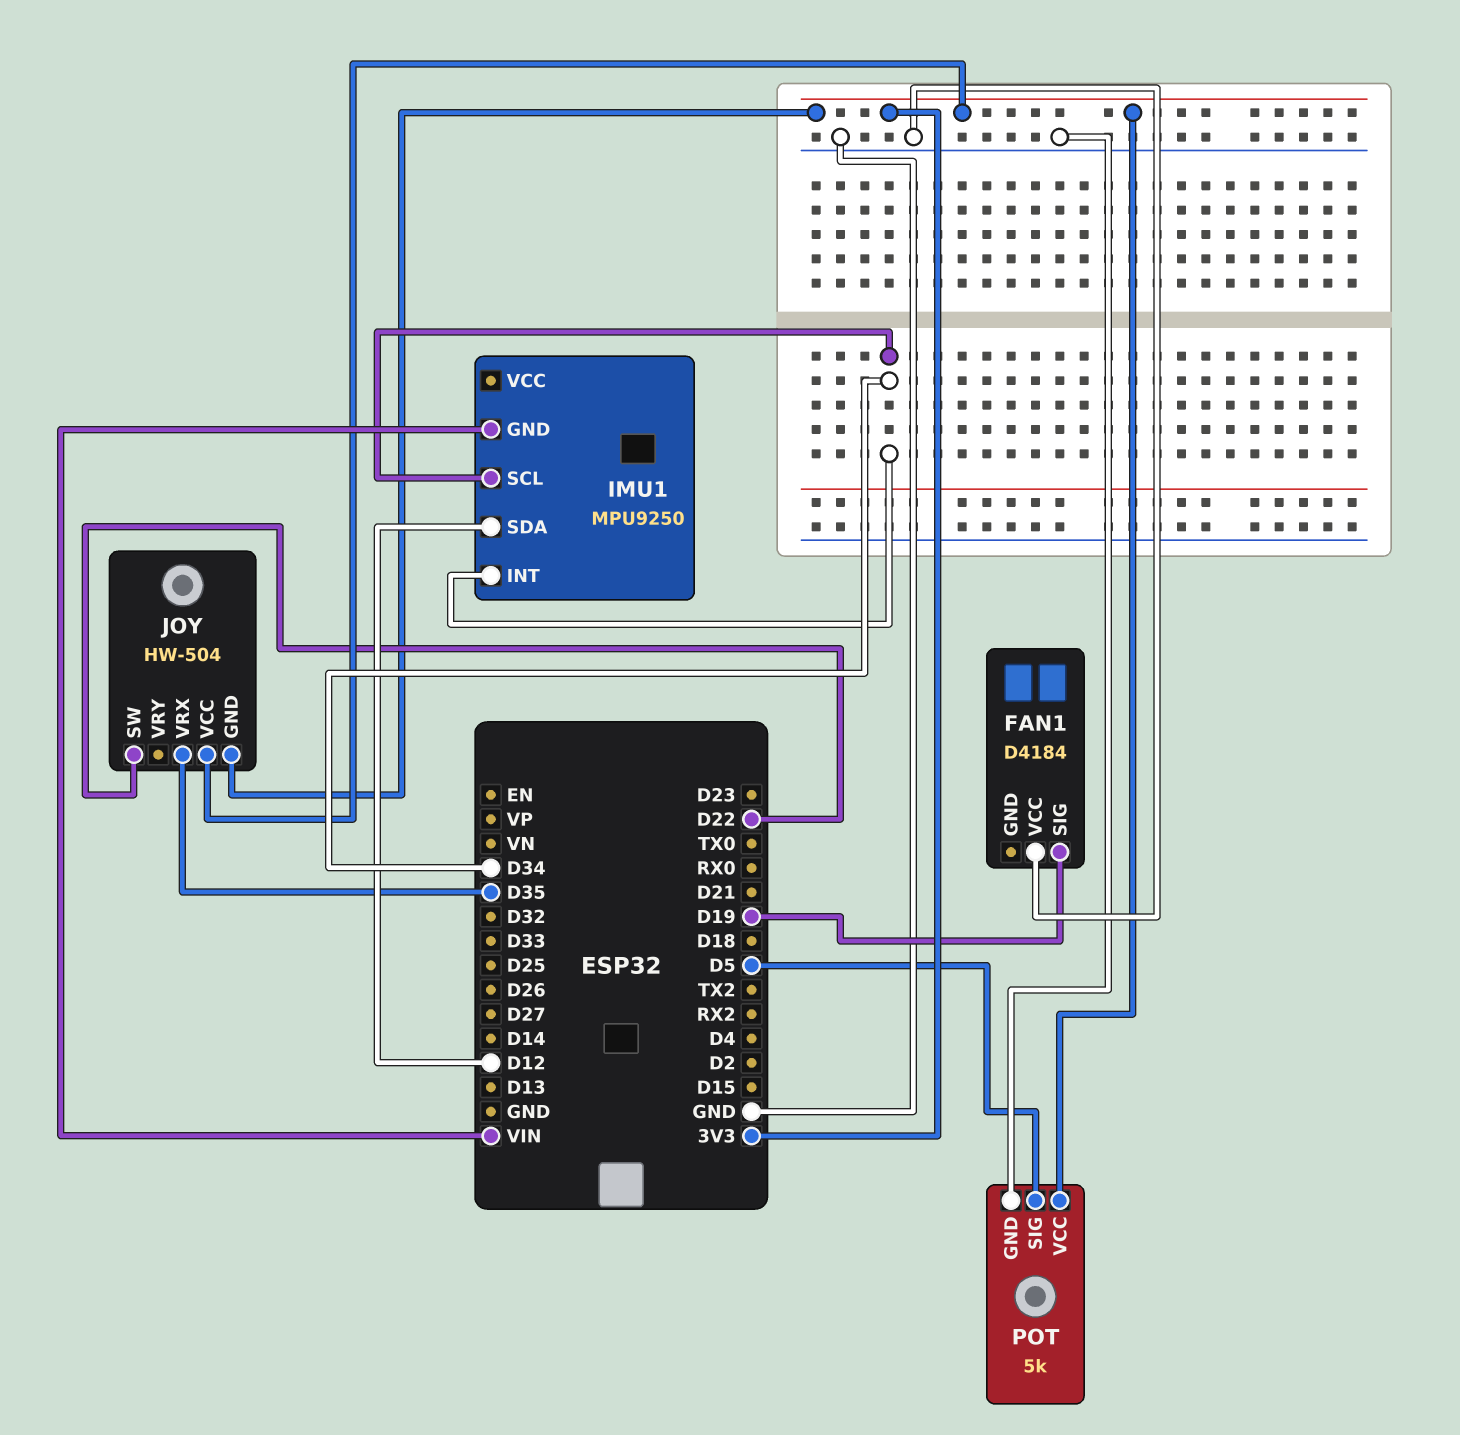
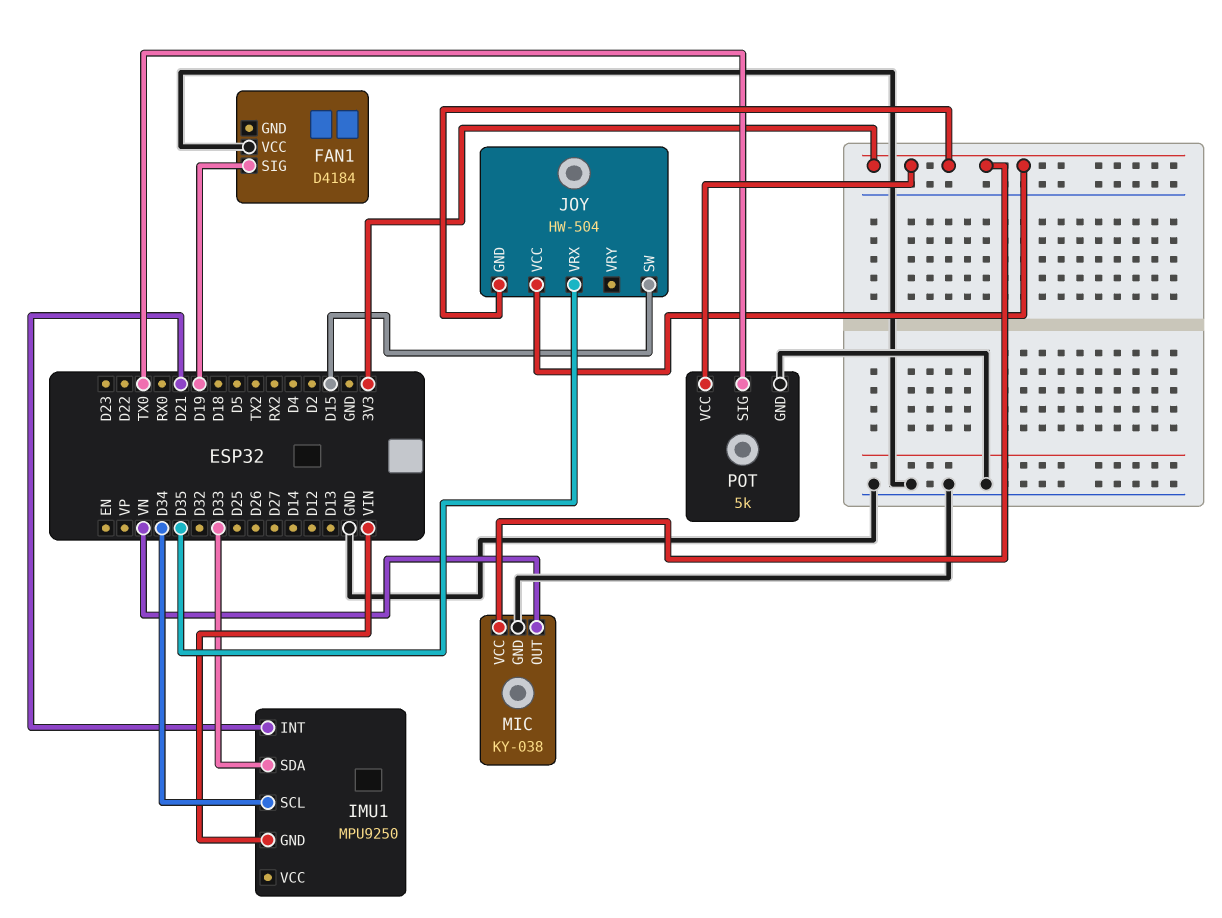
IMU1 pin INT: D34 -> D21
IMU1 pin SDA: D12 -> D33
JOY pin SW: D22 -> D15
MIC: none -> KY-038
MIC pin GND: none -> GND
MIC pin OUT: none -> VN
MIC pin VCC: none -> 3V3
POT pin SIG: D5 -> TX0

